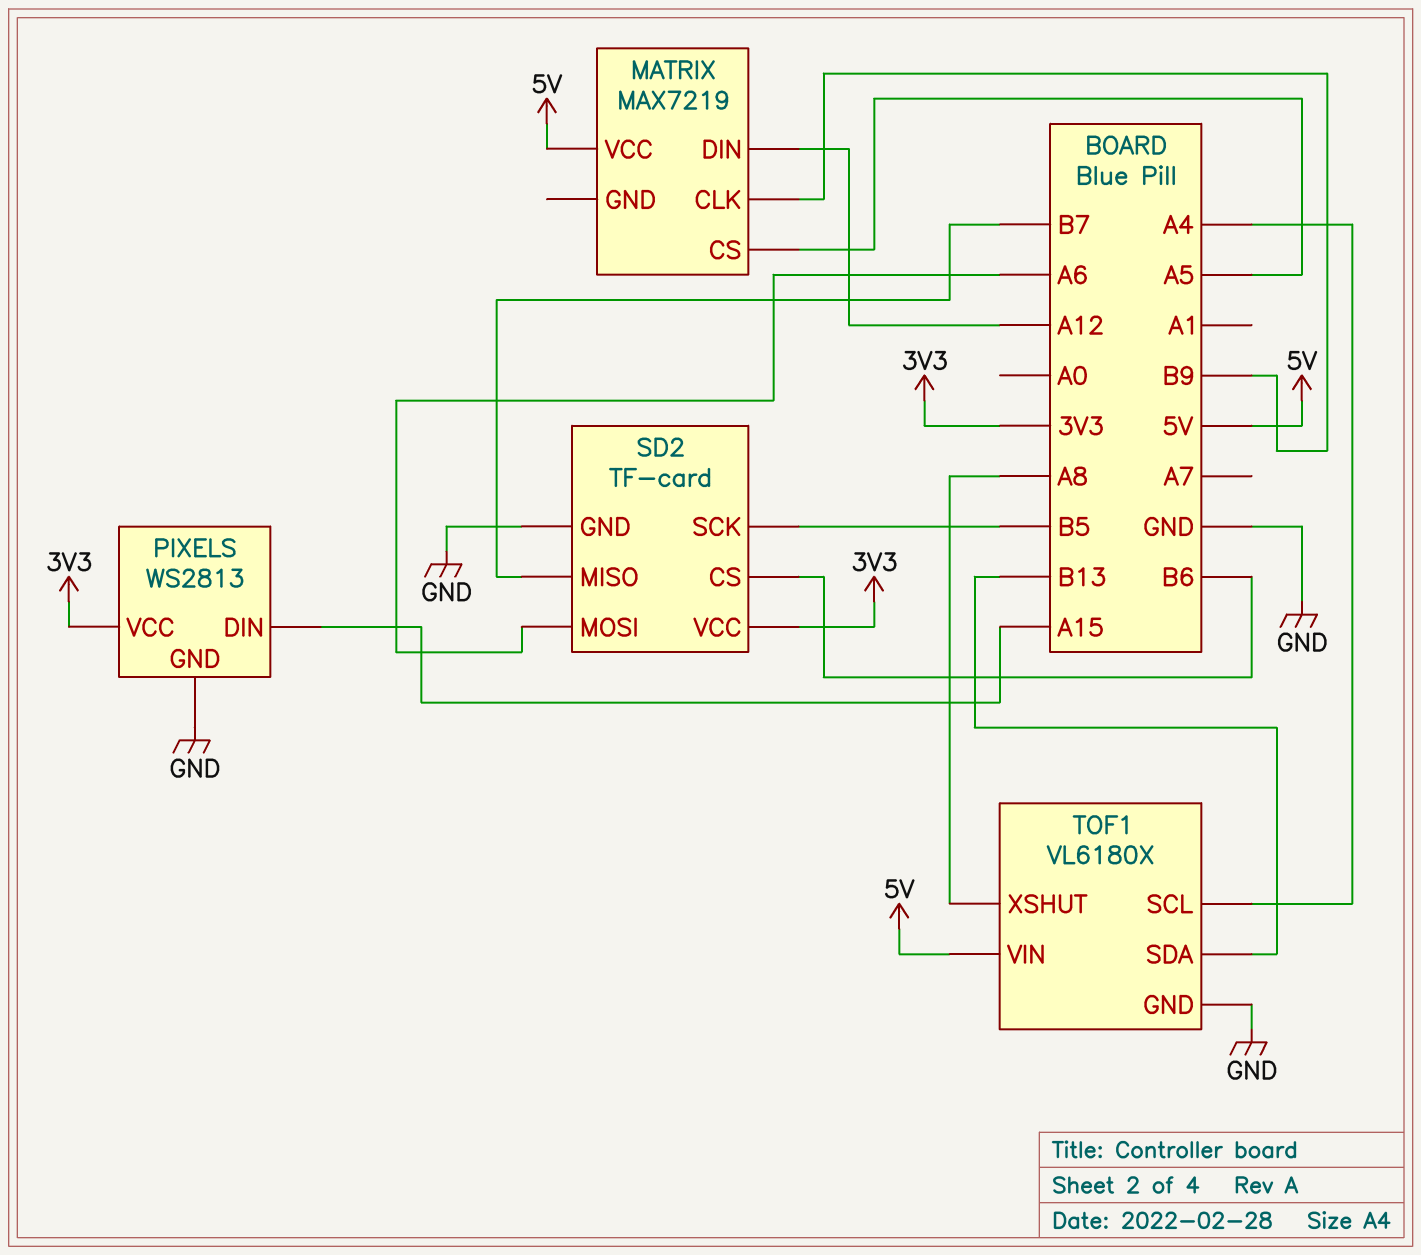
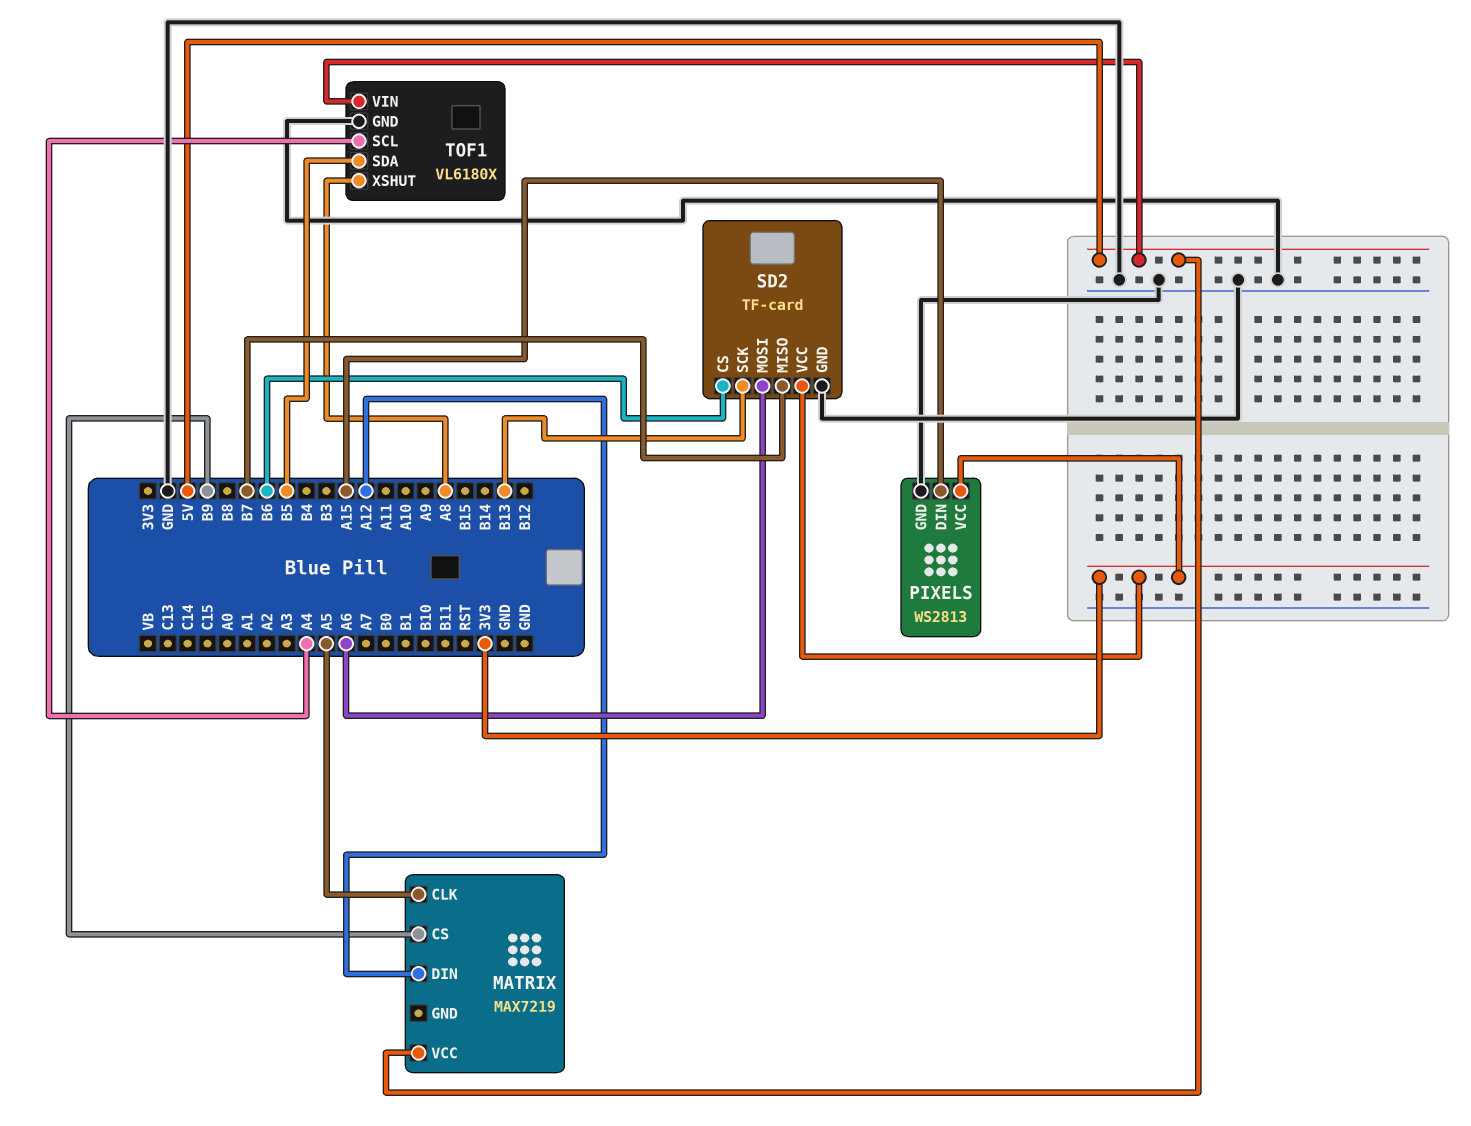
MATRIX pin CLK: B9 -> A5
MATRIX pin CS: A5 -> B9
SD2 pin SCK: B5 -> B13
TOF1 pin SDA: B13 -> B5

